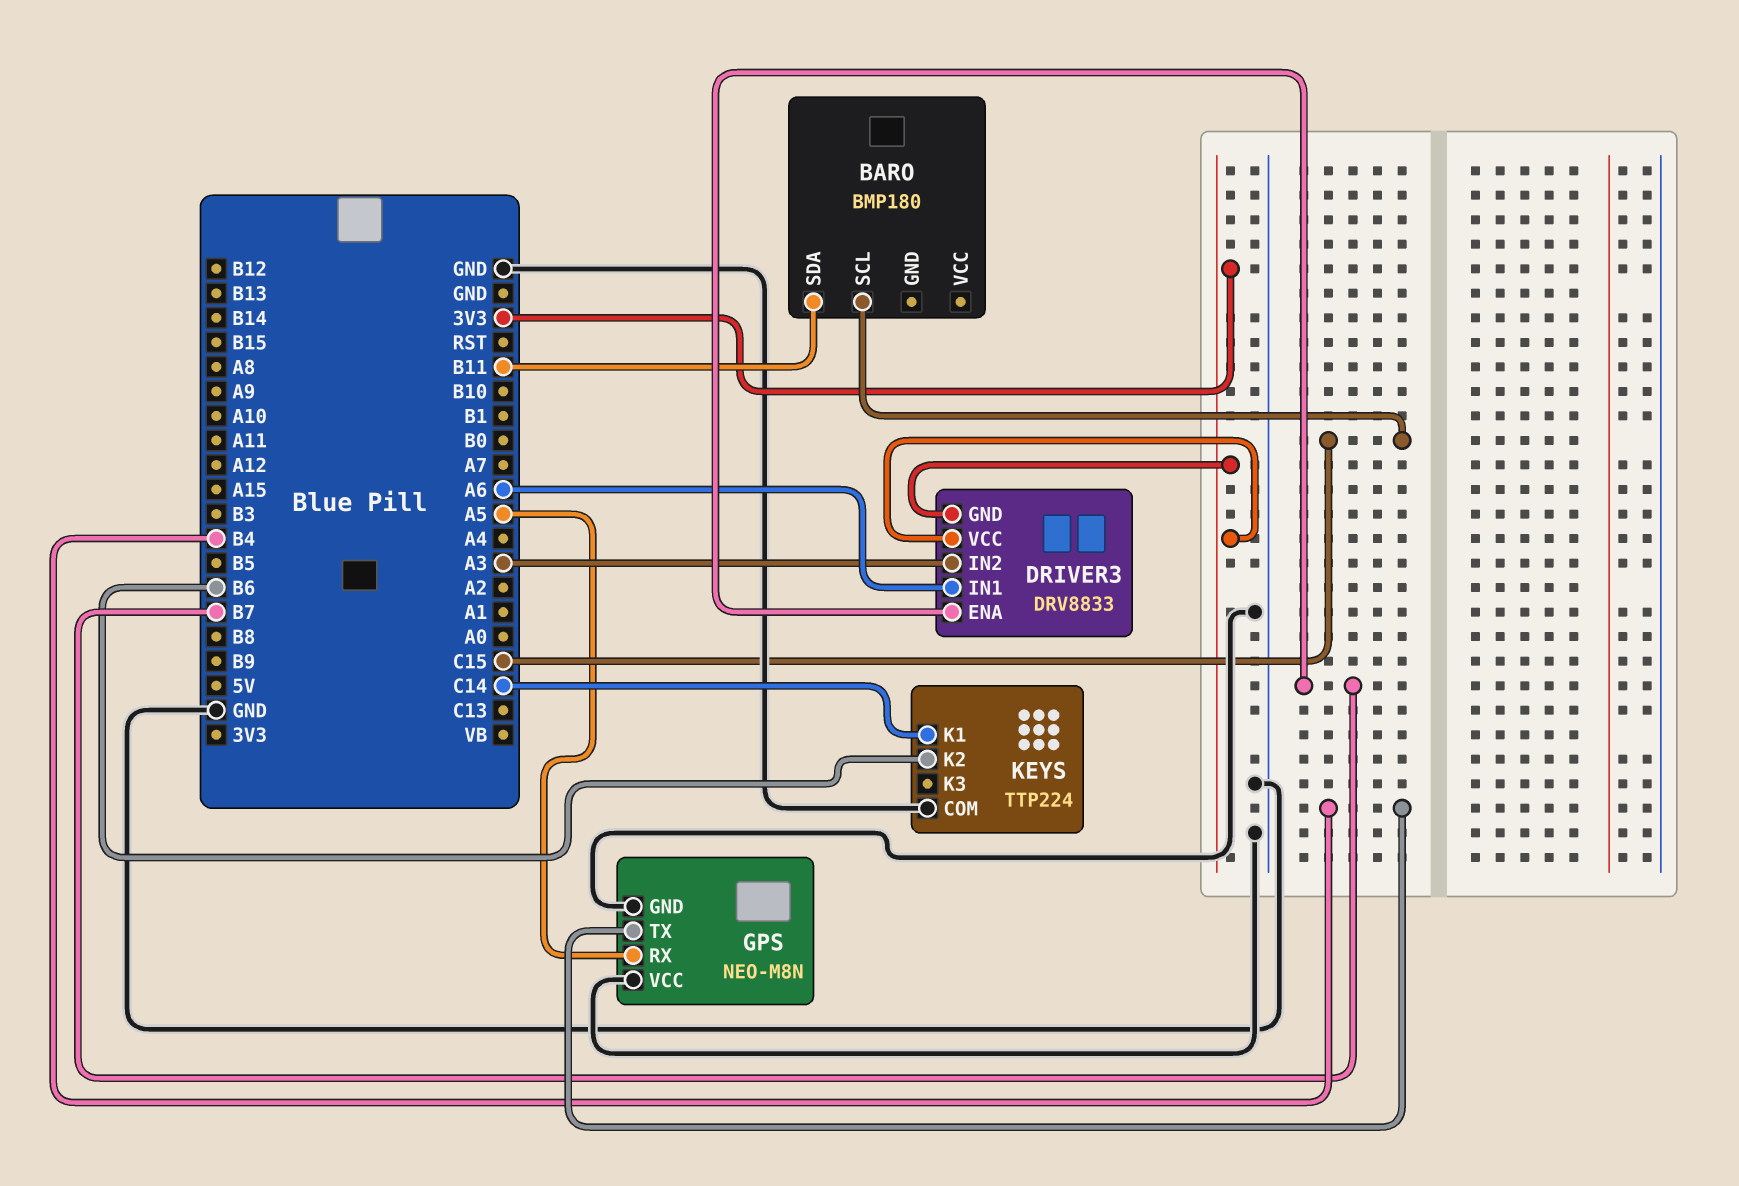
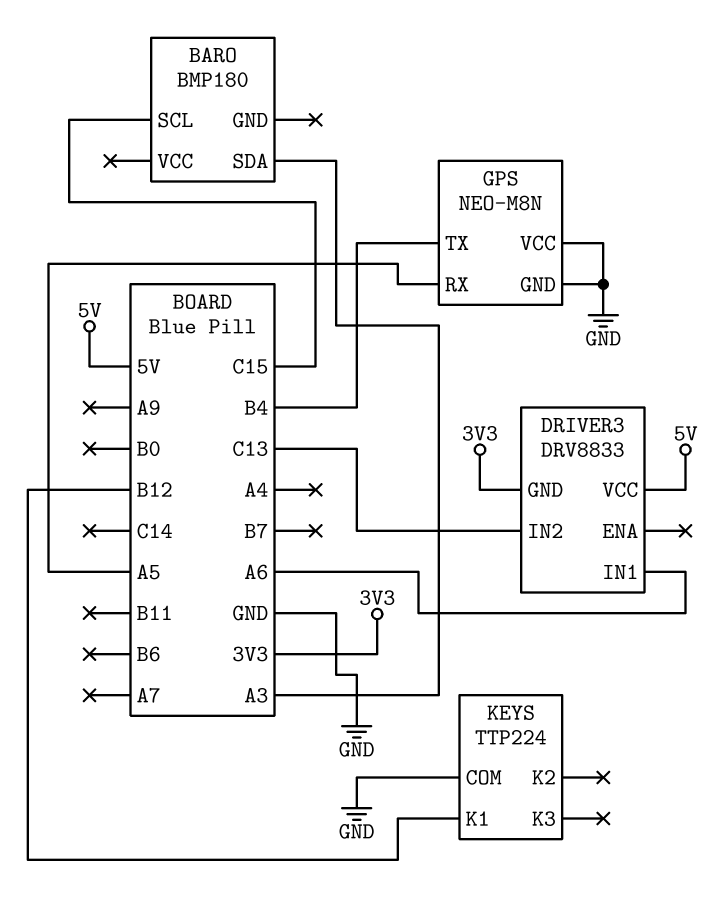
BARO pin SDA: B11 -> A3
DRIVER3 pin ENA: B7 -> none
DRIVER3 pin IN2: A3 -> C13
DRIVER3 pin VCC: 3V3 -> 5V
KEYS pin K1: C14 -> B12
KEYS pin K2: B6 -> none

